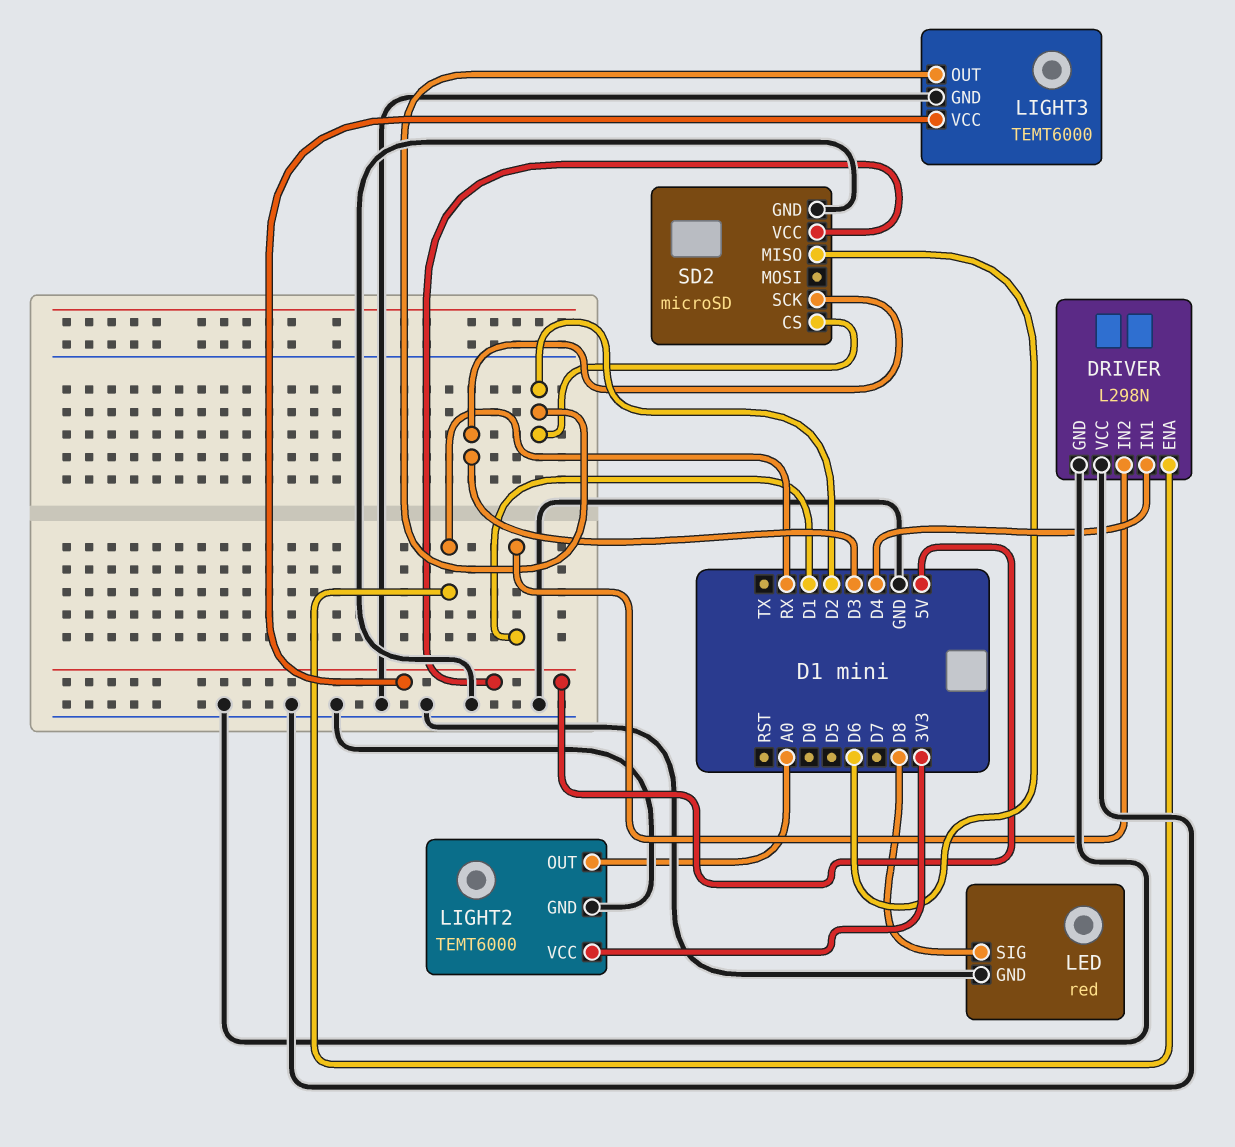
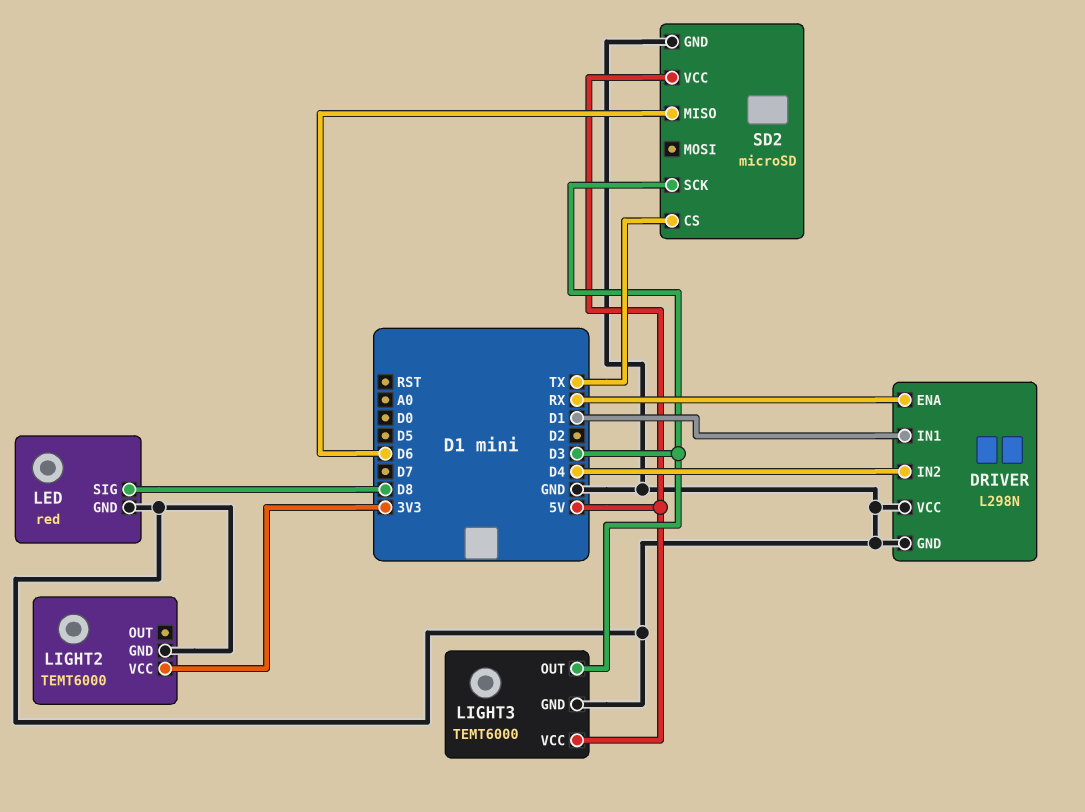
DRIVER pin IN1: D4 -> D1
DRIVER pin IN2: D1 -> D4
LIGHT2 pin OUT: A0 -> none
LIGHT3 pin OUT: D2 -> D3
SD2 pin CS: D2 -> TX

